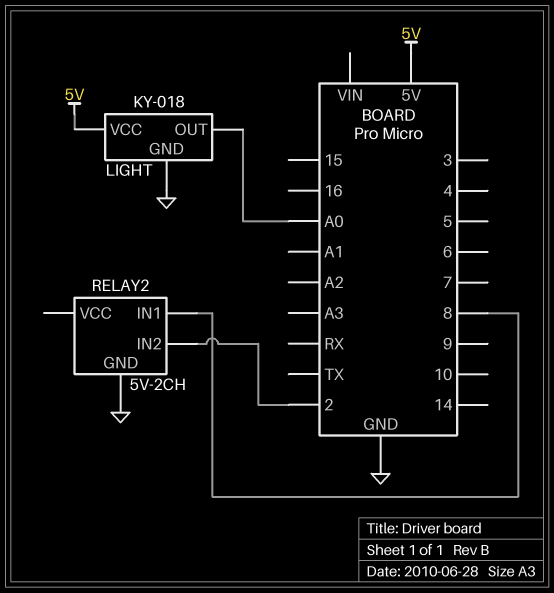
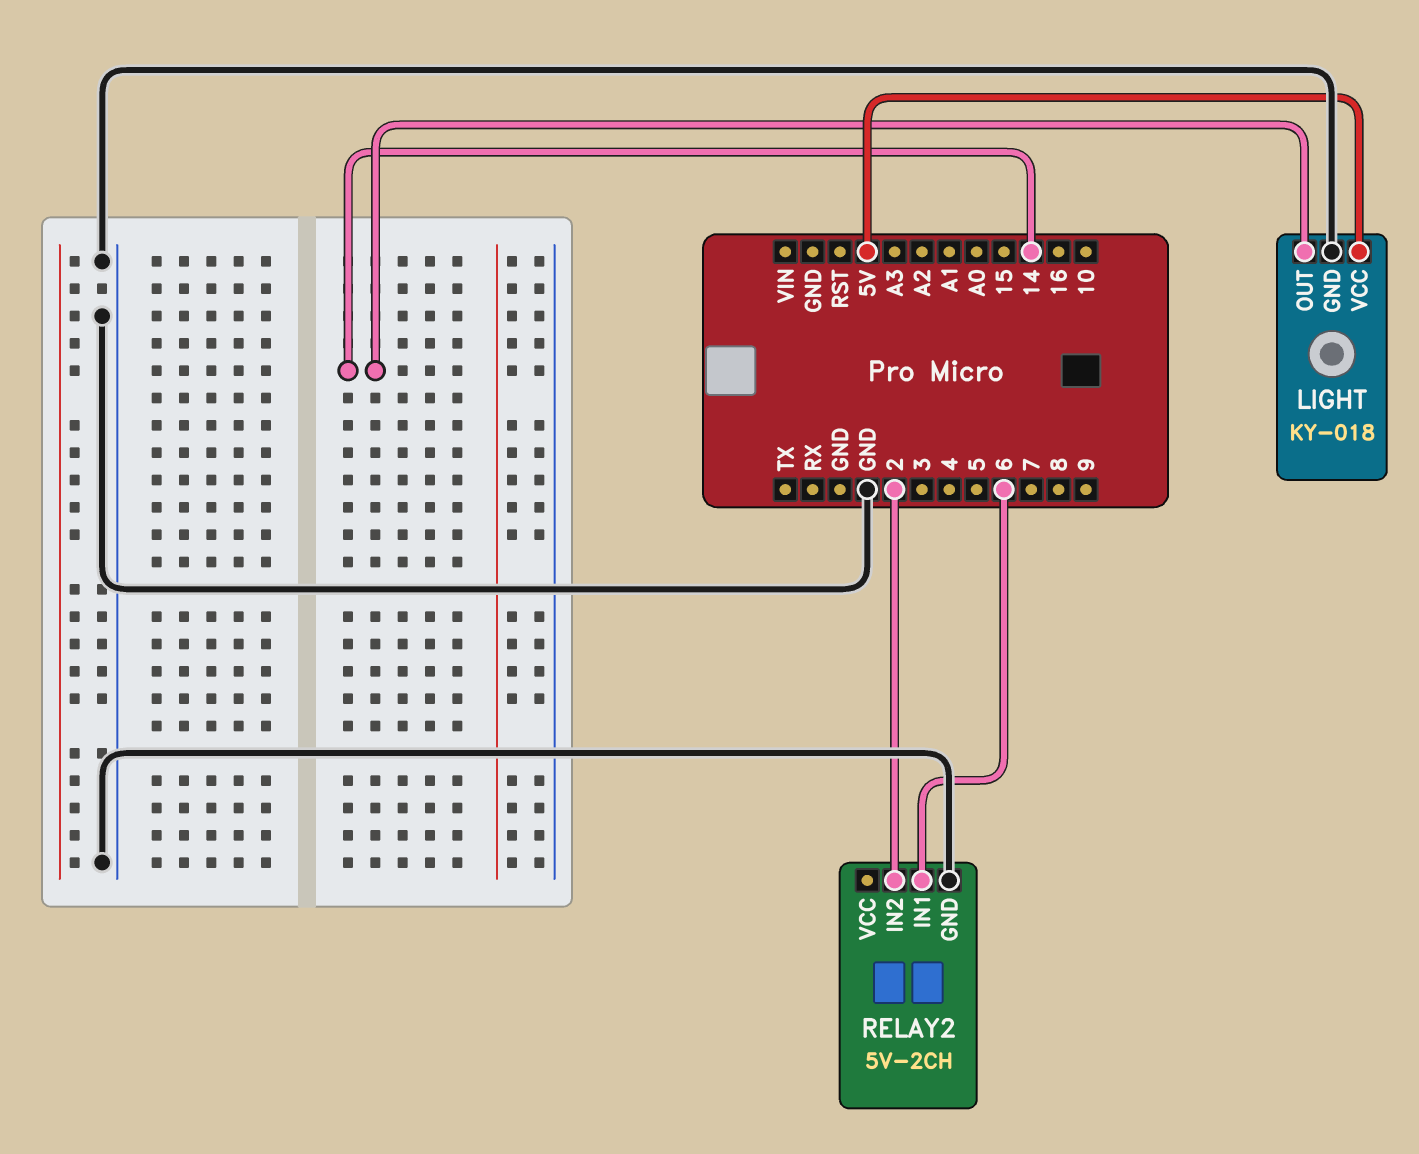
LIGHT pin OUT: A0 -> 14
RELAY2 pin IN1: 8 -> 6

